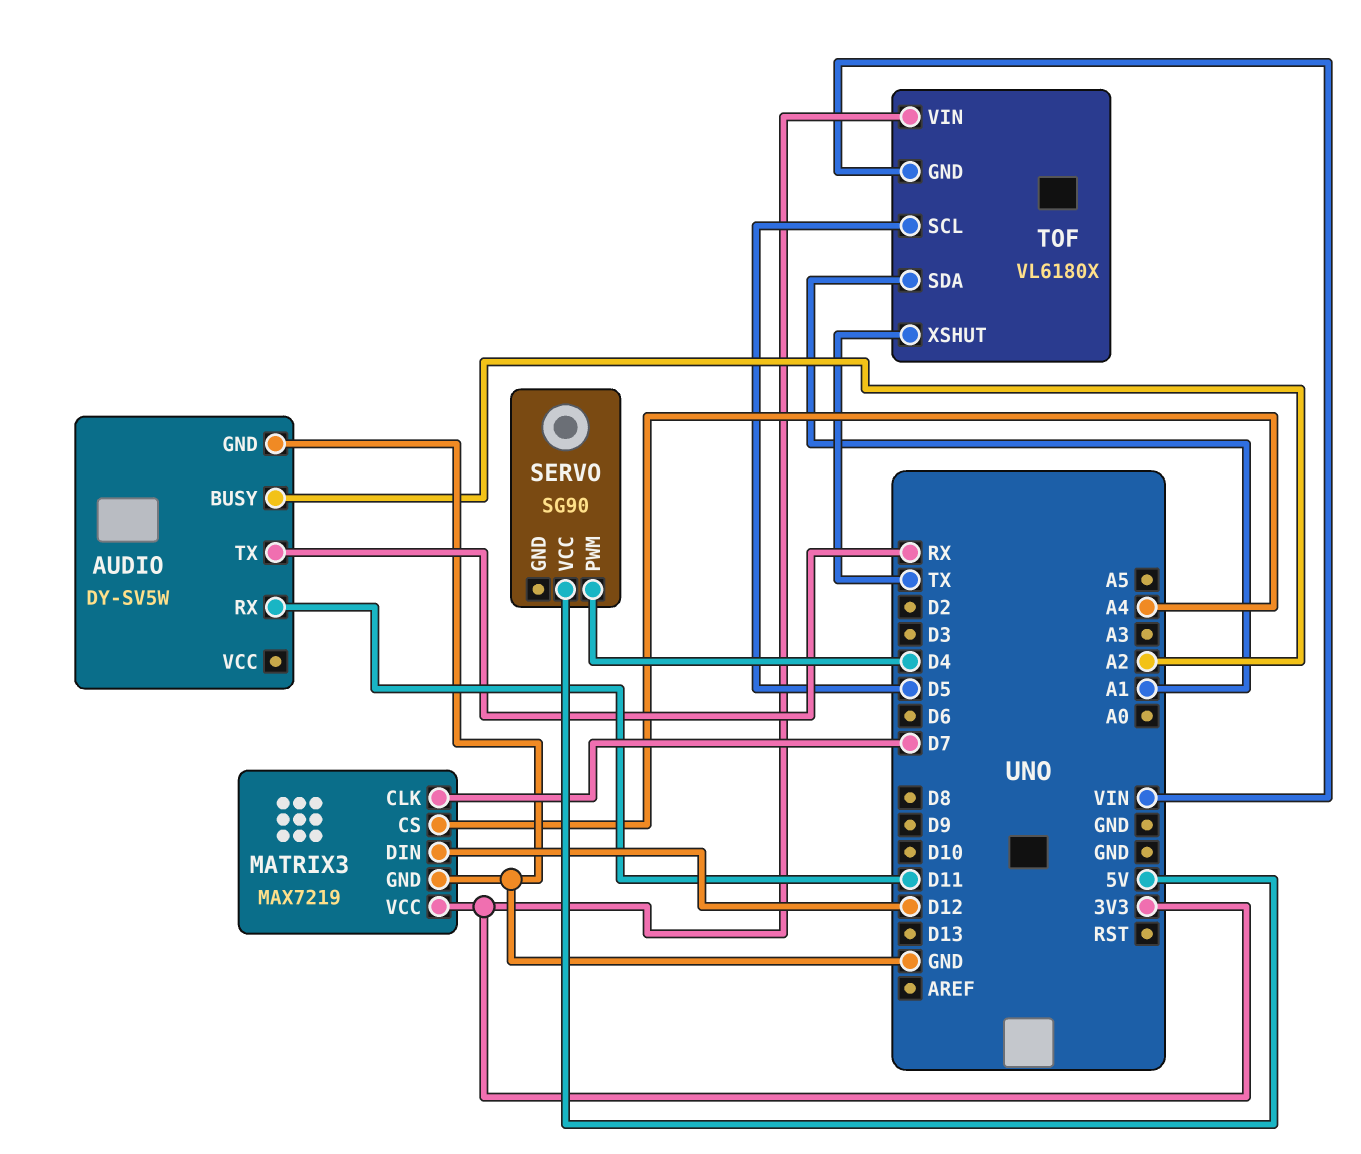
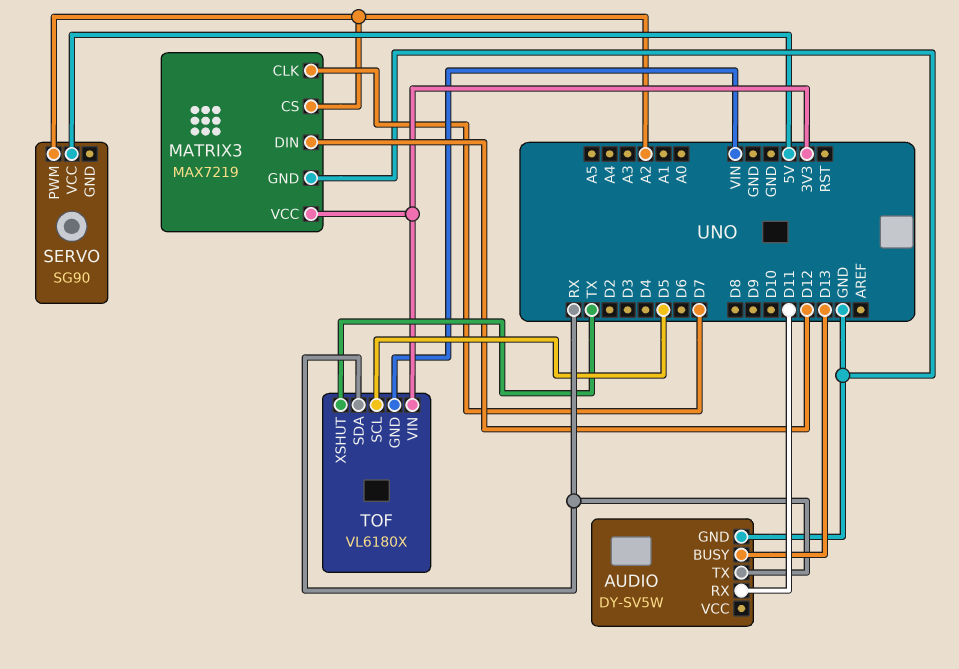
AUDIO pin BUSY: A2 -> D13
MATRIX3 pin CS: A4 -> A2
SERVO pin PWM: D4 -> A2
TOF pin SDA: A1 -> RX

